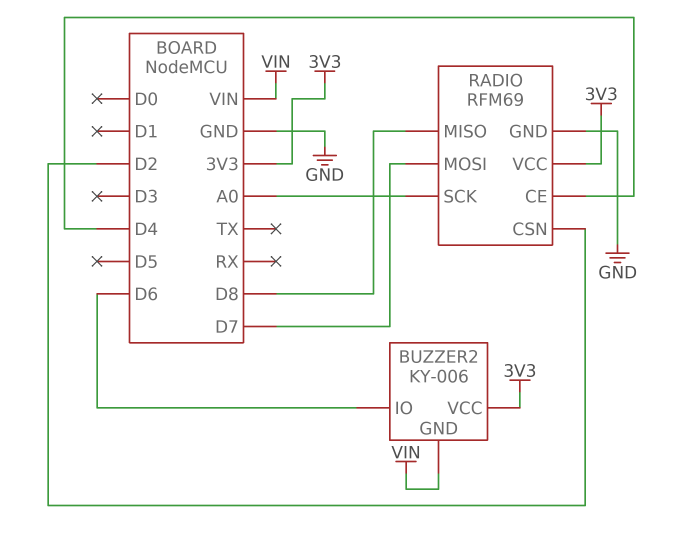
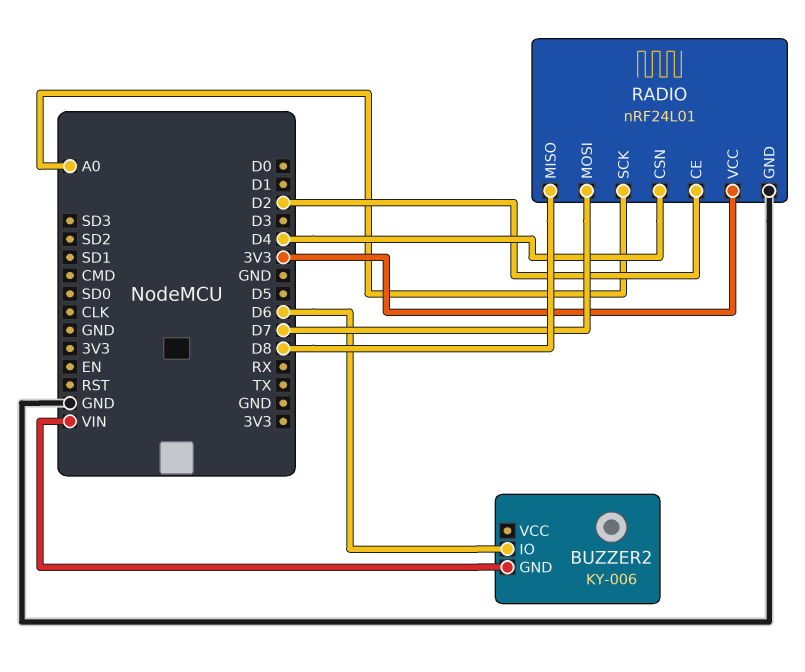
BUZZER2 pin VCC: 3V3 -> none
RADIO: RFM69 -> nRF24L01
RADIO pin CE: D4 -> D2
RADIO pin CSN: D2 -> D4

